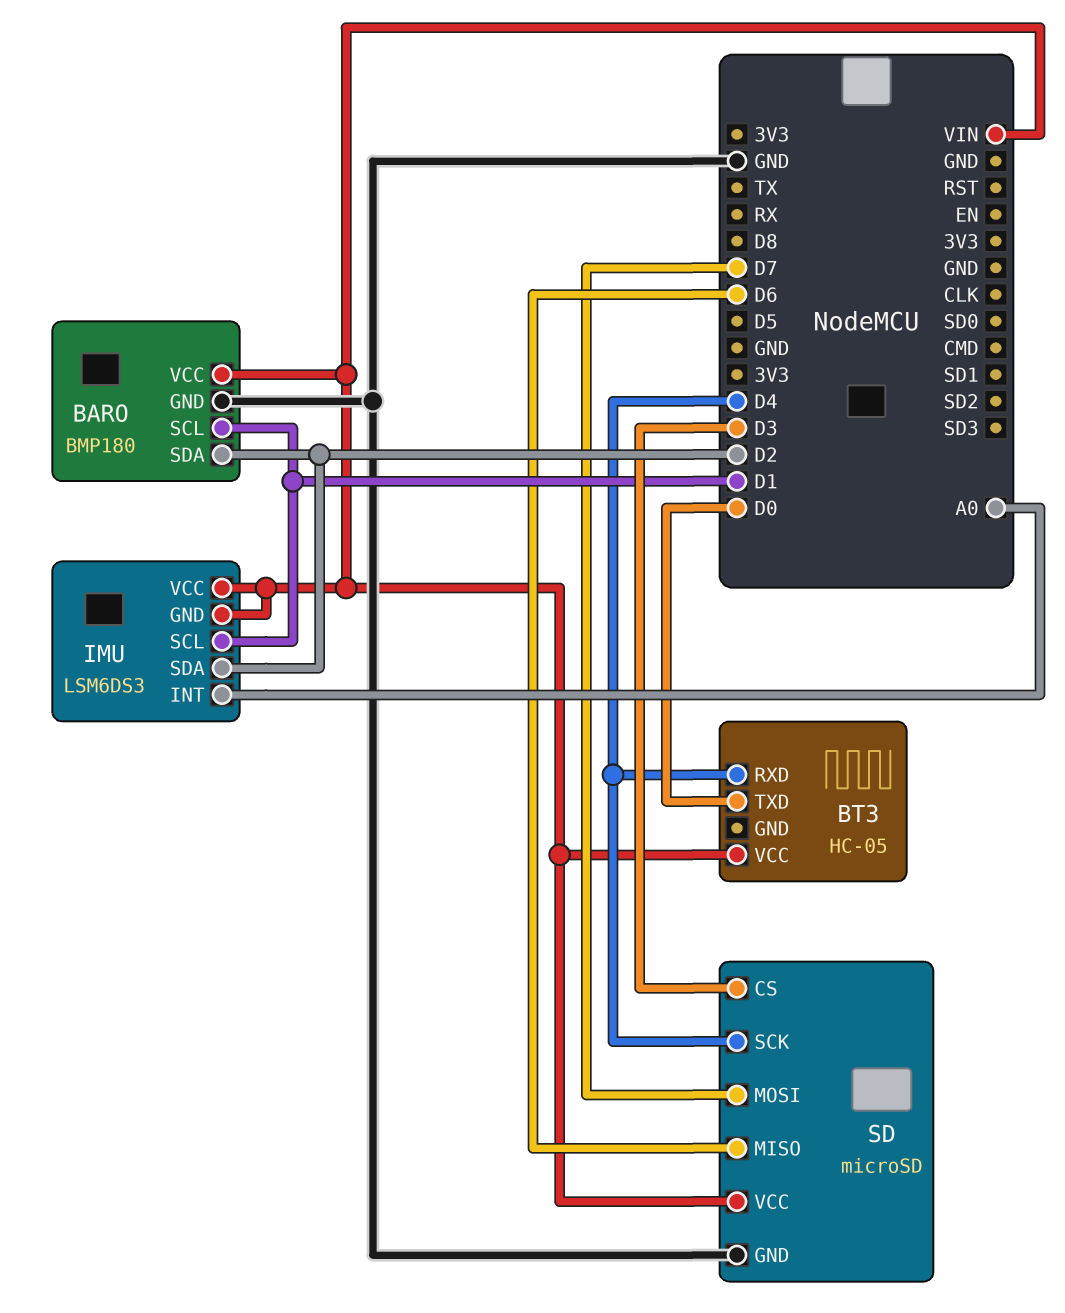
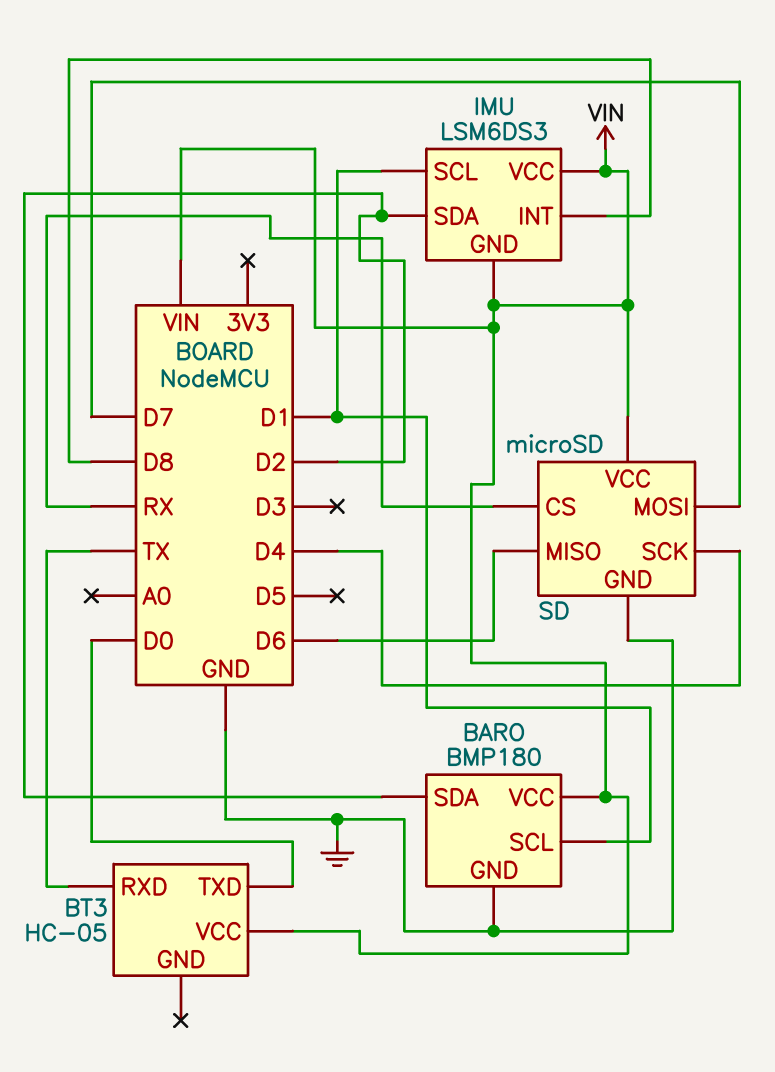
BT3 pin RXD: D4 -> TX
IMU pin INT: A0 -> D8
SD pin CS: D3 -> RX

